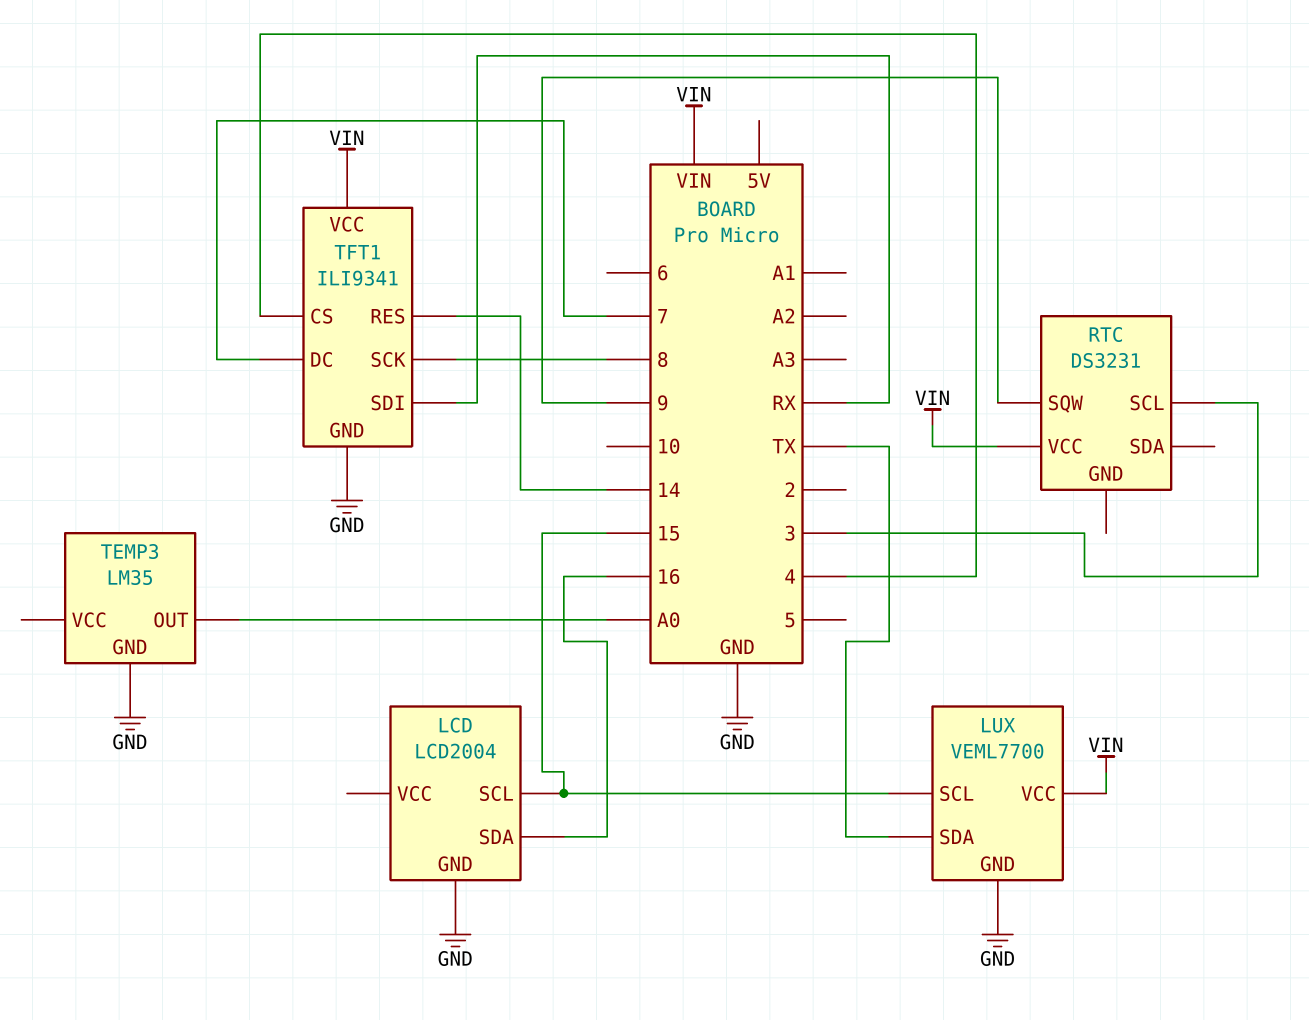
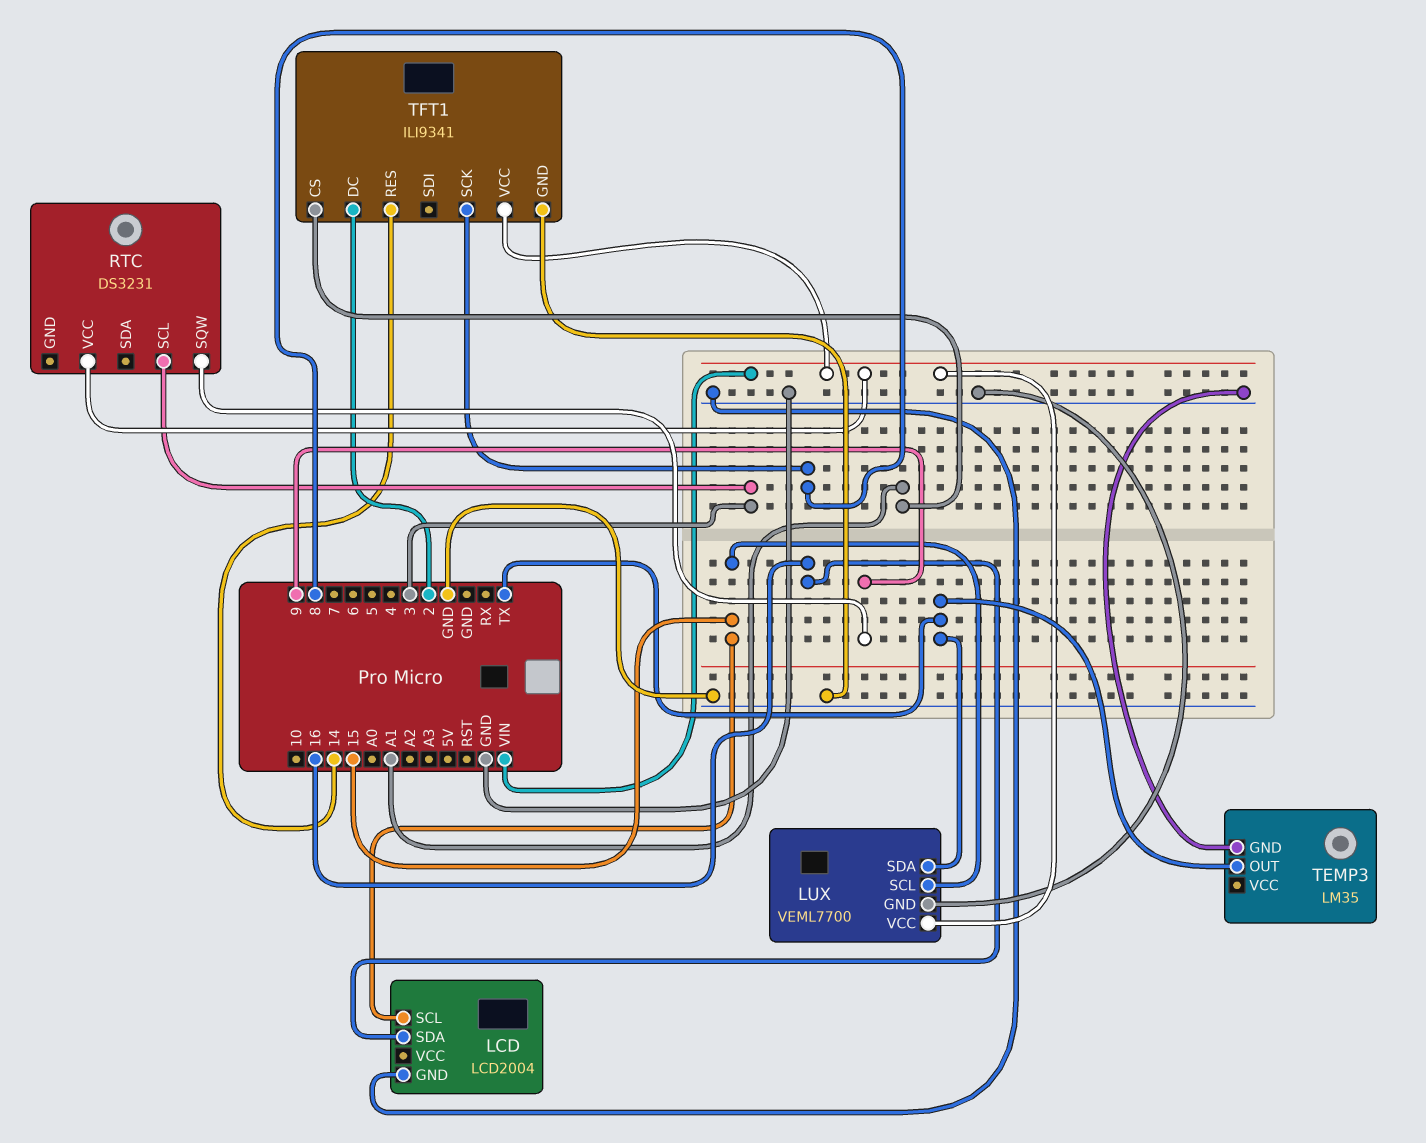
TEMP3 pin OUT: A0 -> TX
TFT1 pin CS: 4 -> A1
TFT1 pin DC: 7 -> 2
TFT1 pin SDI: RX -> none

